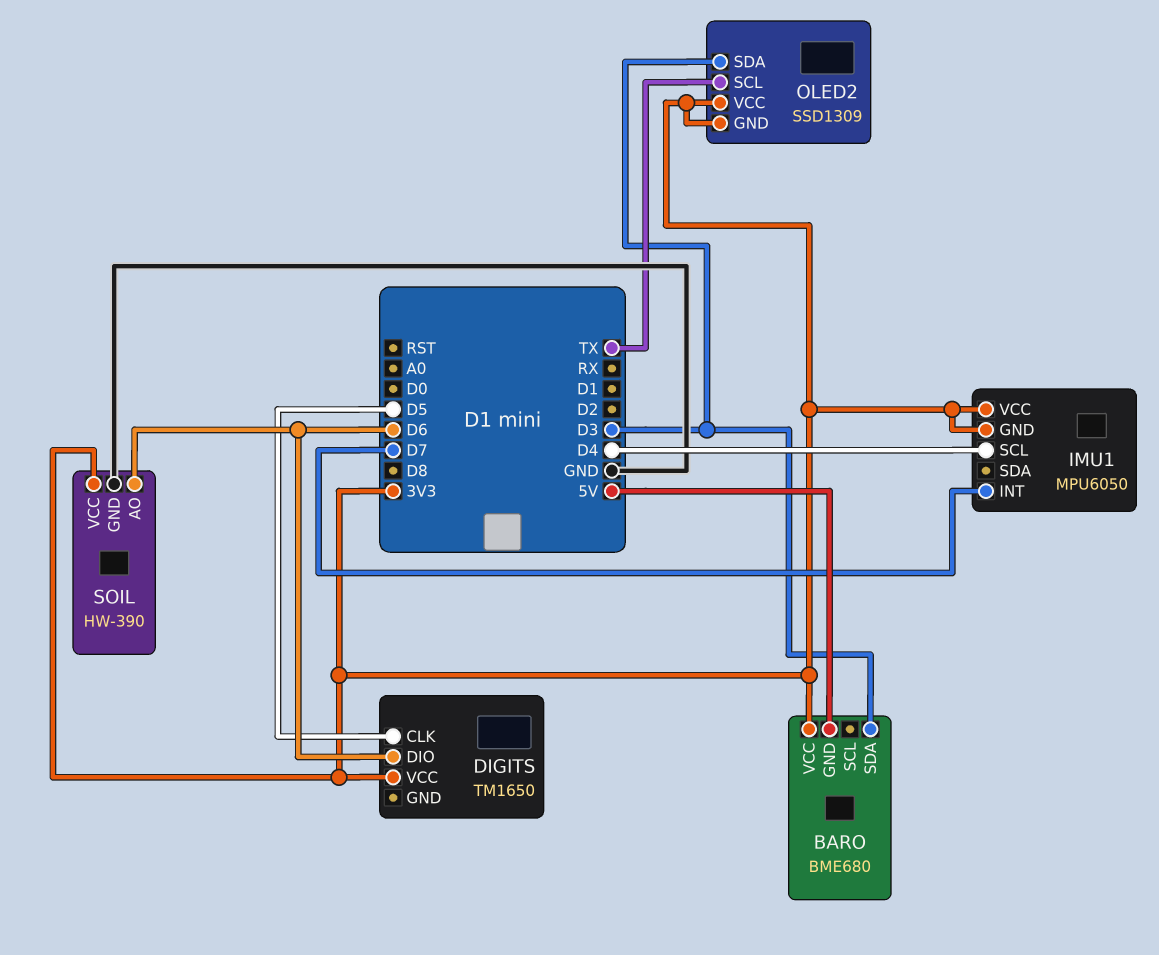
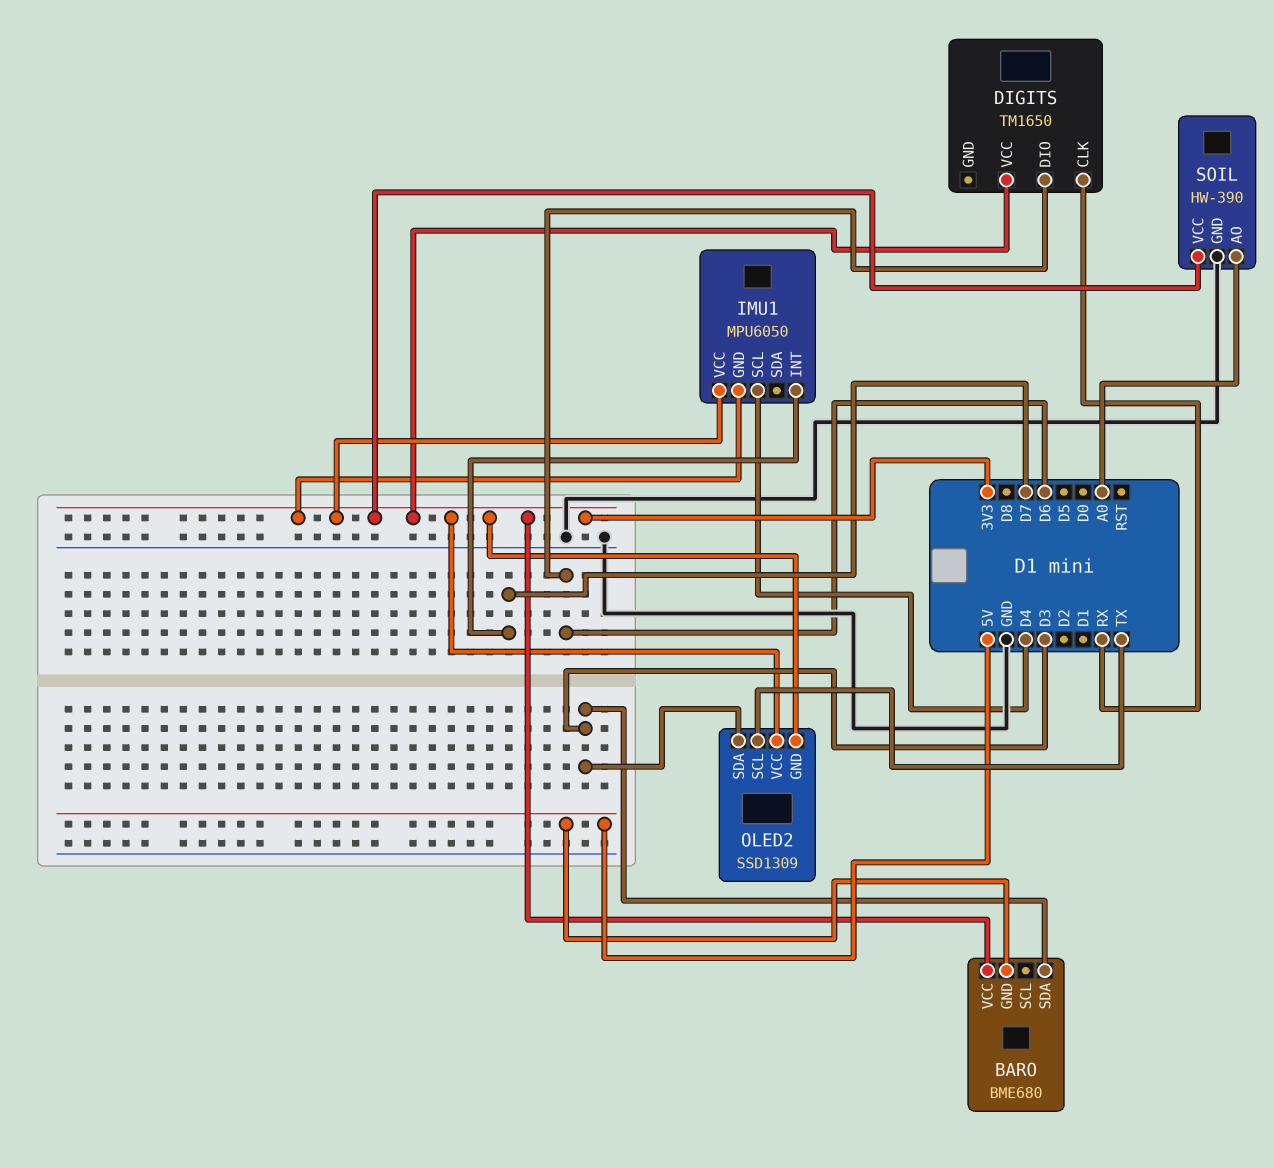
DIGITS pin CLK: D5 -> RX
SOIL pin AO: D6 -> A0

